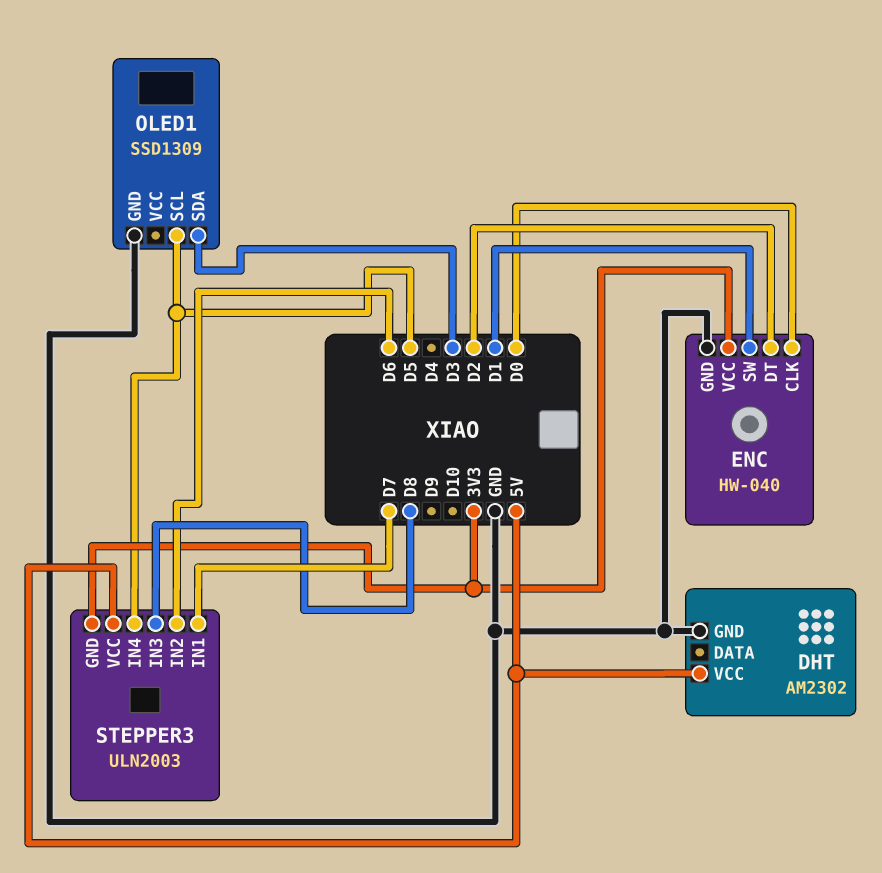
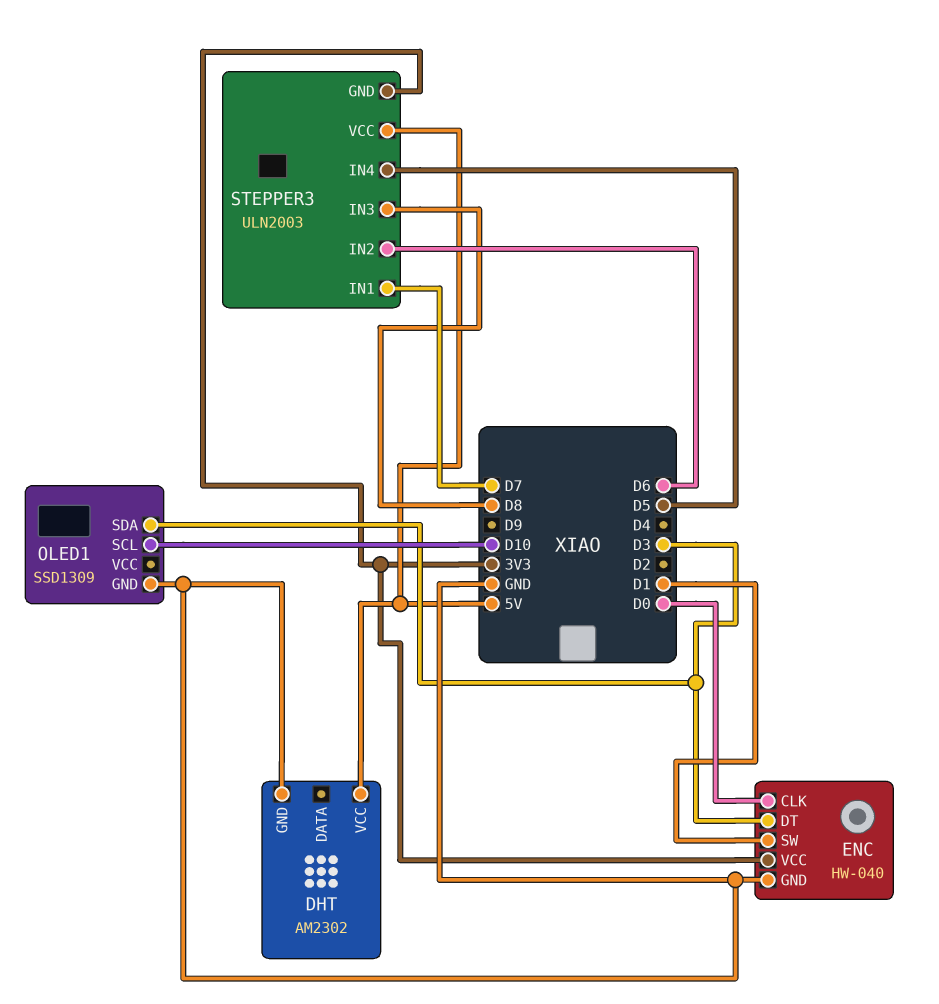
ENC pin DT: D2 -> D3
OLED1 pin SCL: D5 -> D10

